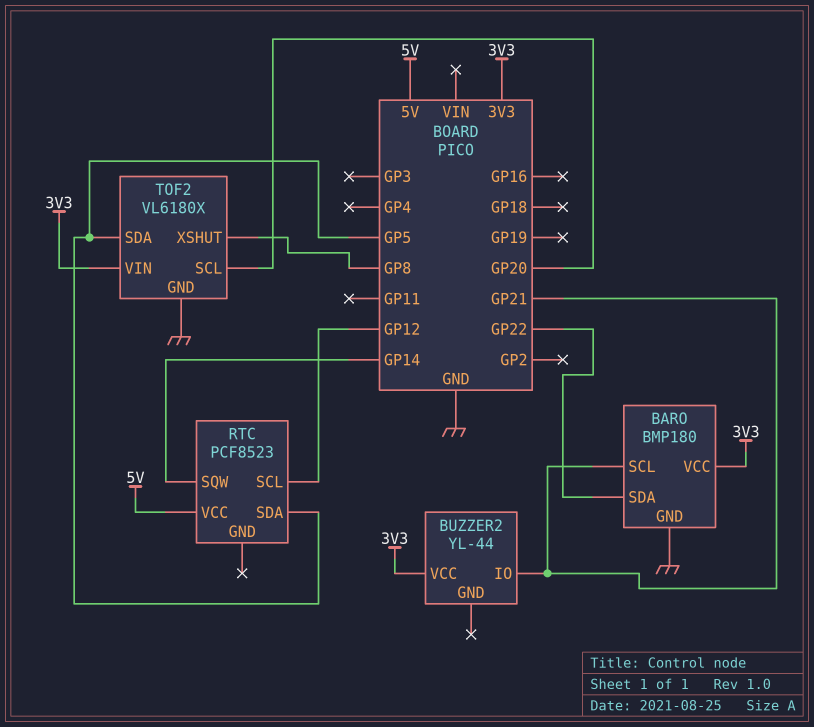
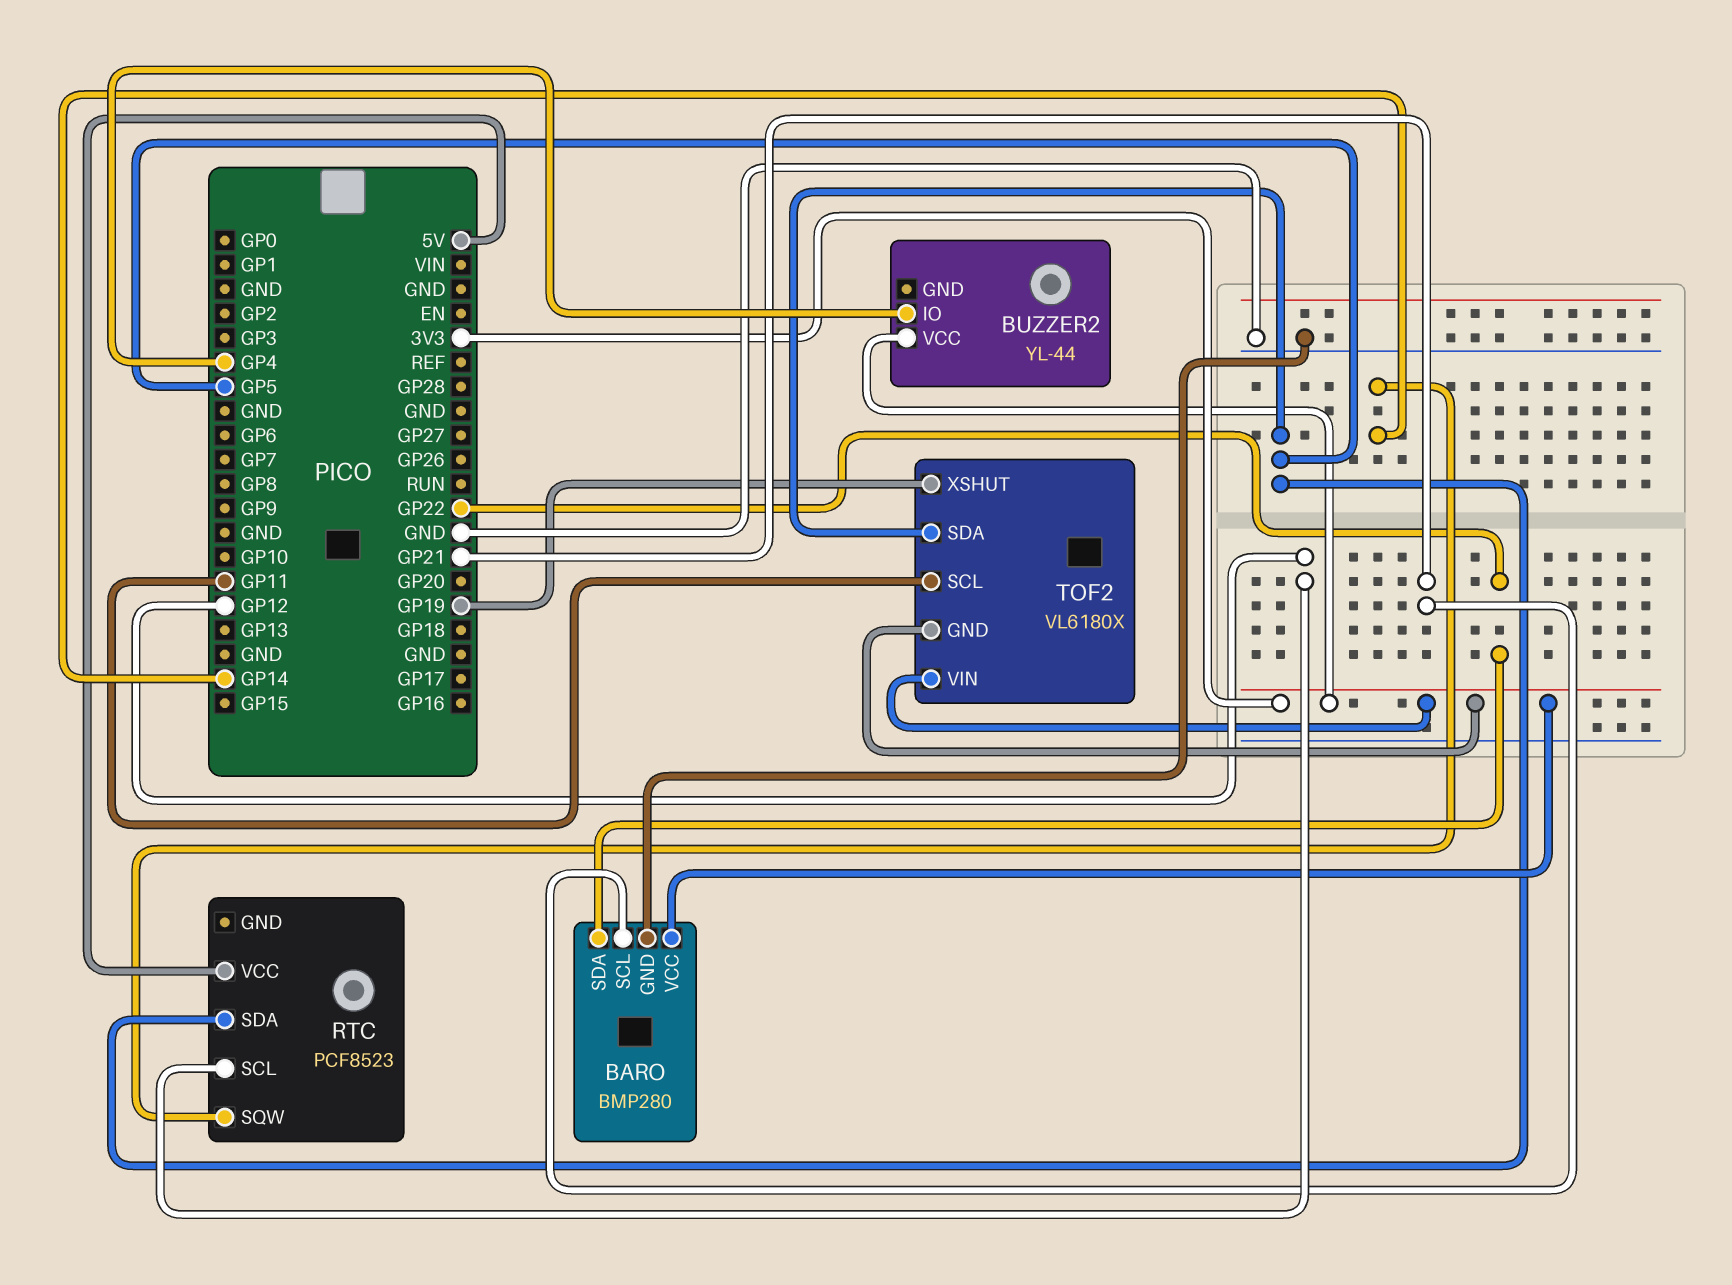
BARO: BMP180 -> BMP280
BUZZER2 pin IO: GP21 -> GP4
TOF2 pin GND: GND -> 3V3
TOF2 pin SCL: GP20 -> GP11
TOF2 pin XSHUT: GP8 -> GP19

